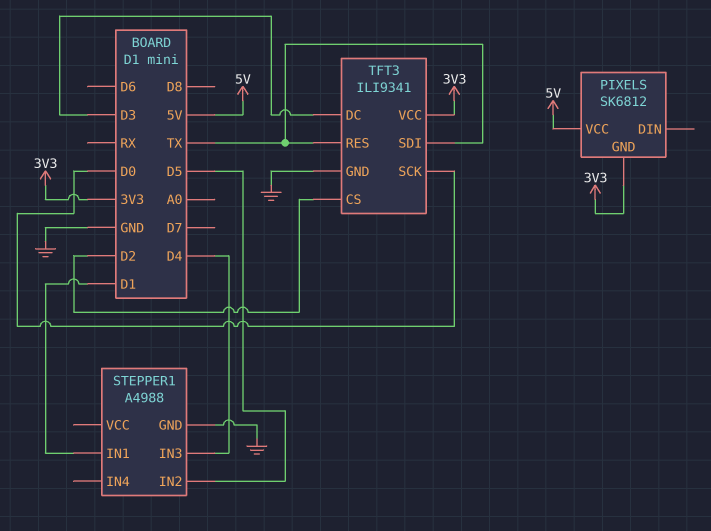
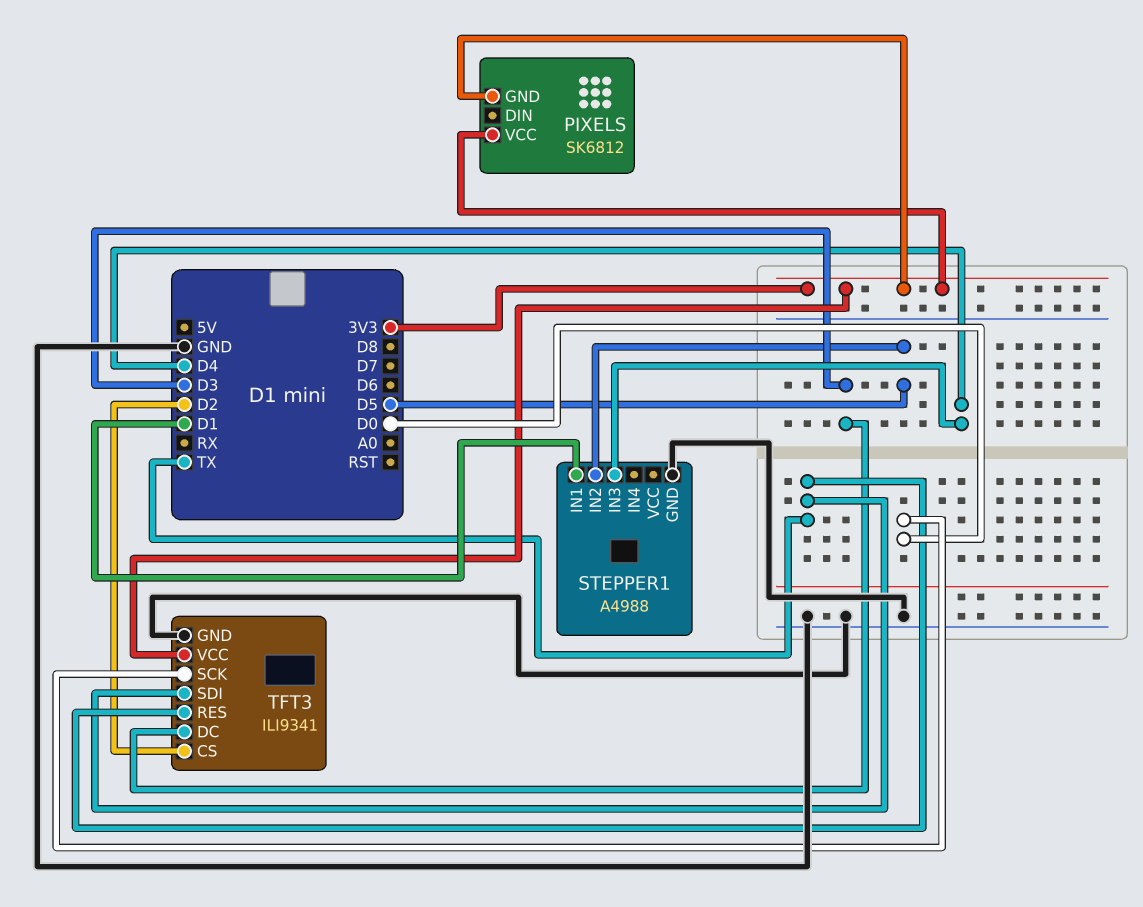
PIXELS pin VCC: 5V -> 3V3

